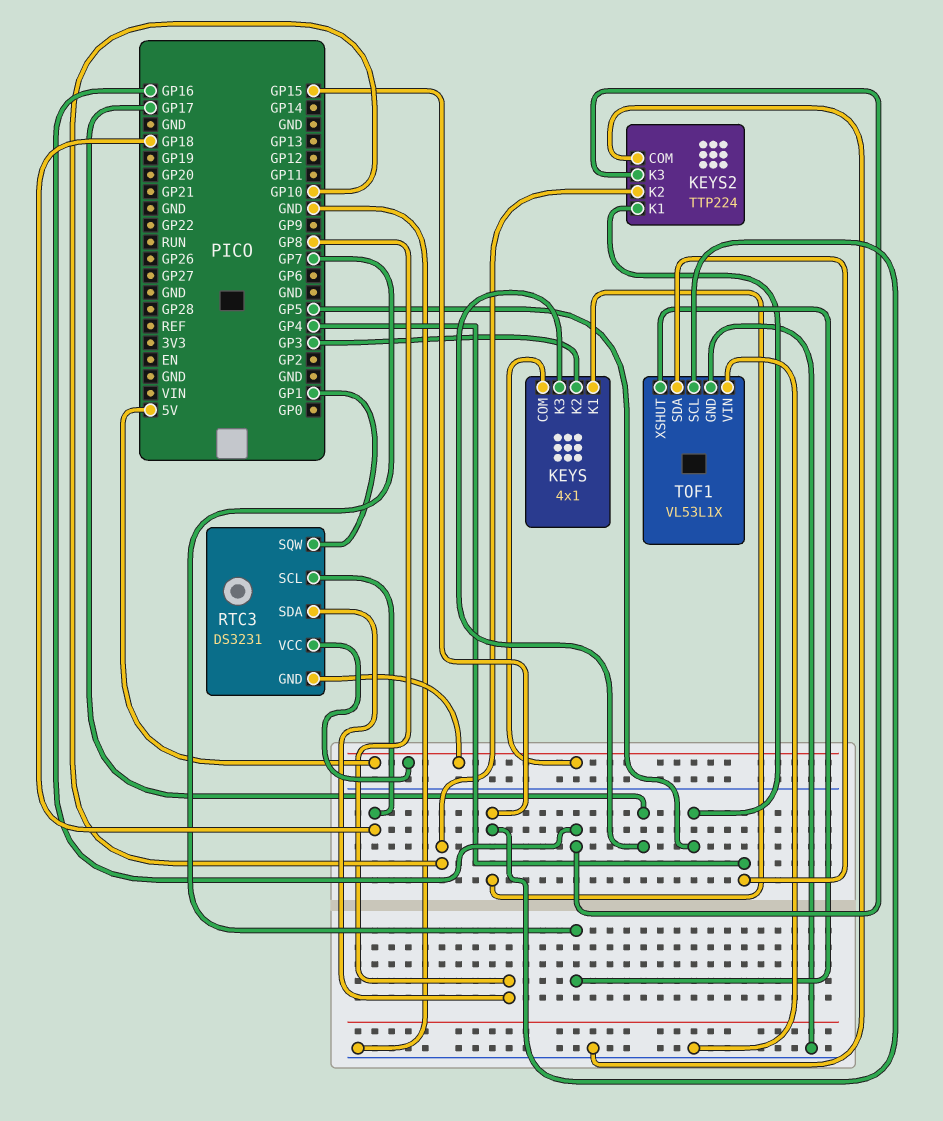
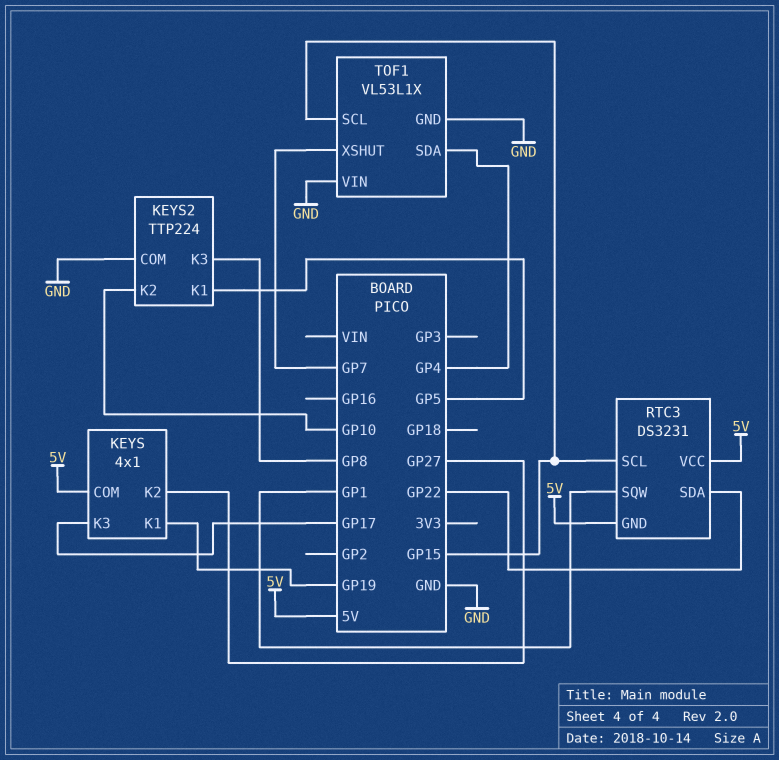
KEYS pin K1: GP15 -> GP19
KEYS pin K2: GP3 -> GP27
KEYS2 pin K3: GP16 -> GP8
RTC3 pin SCL: GP18 -> GP15
RTC3 pin SDA: GP8 -> GP22

